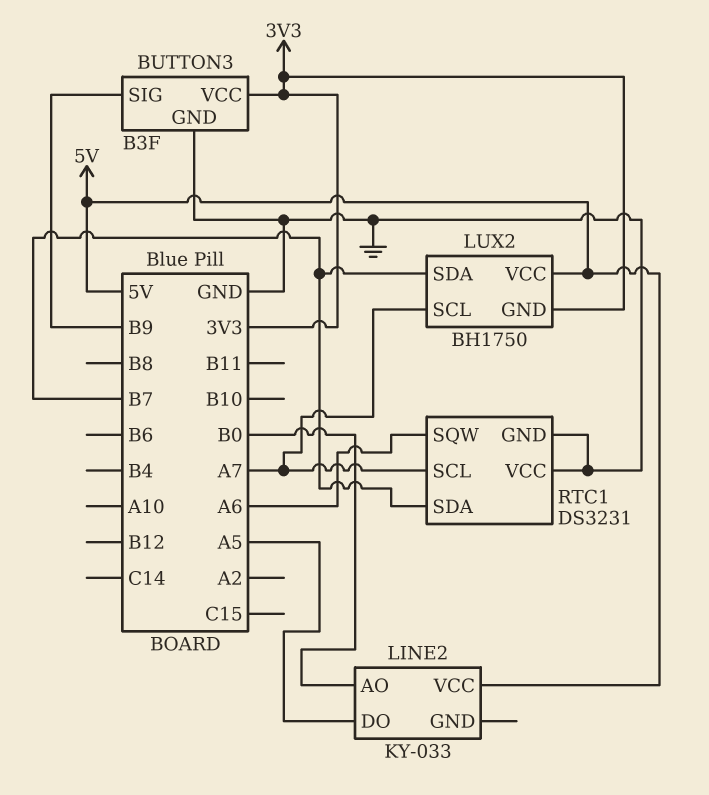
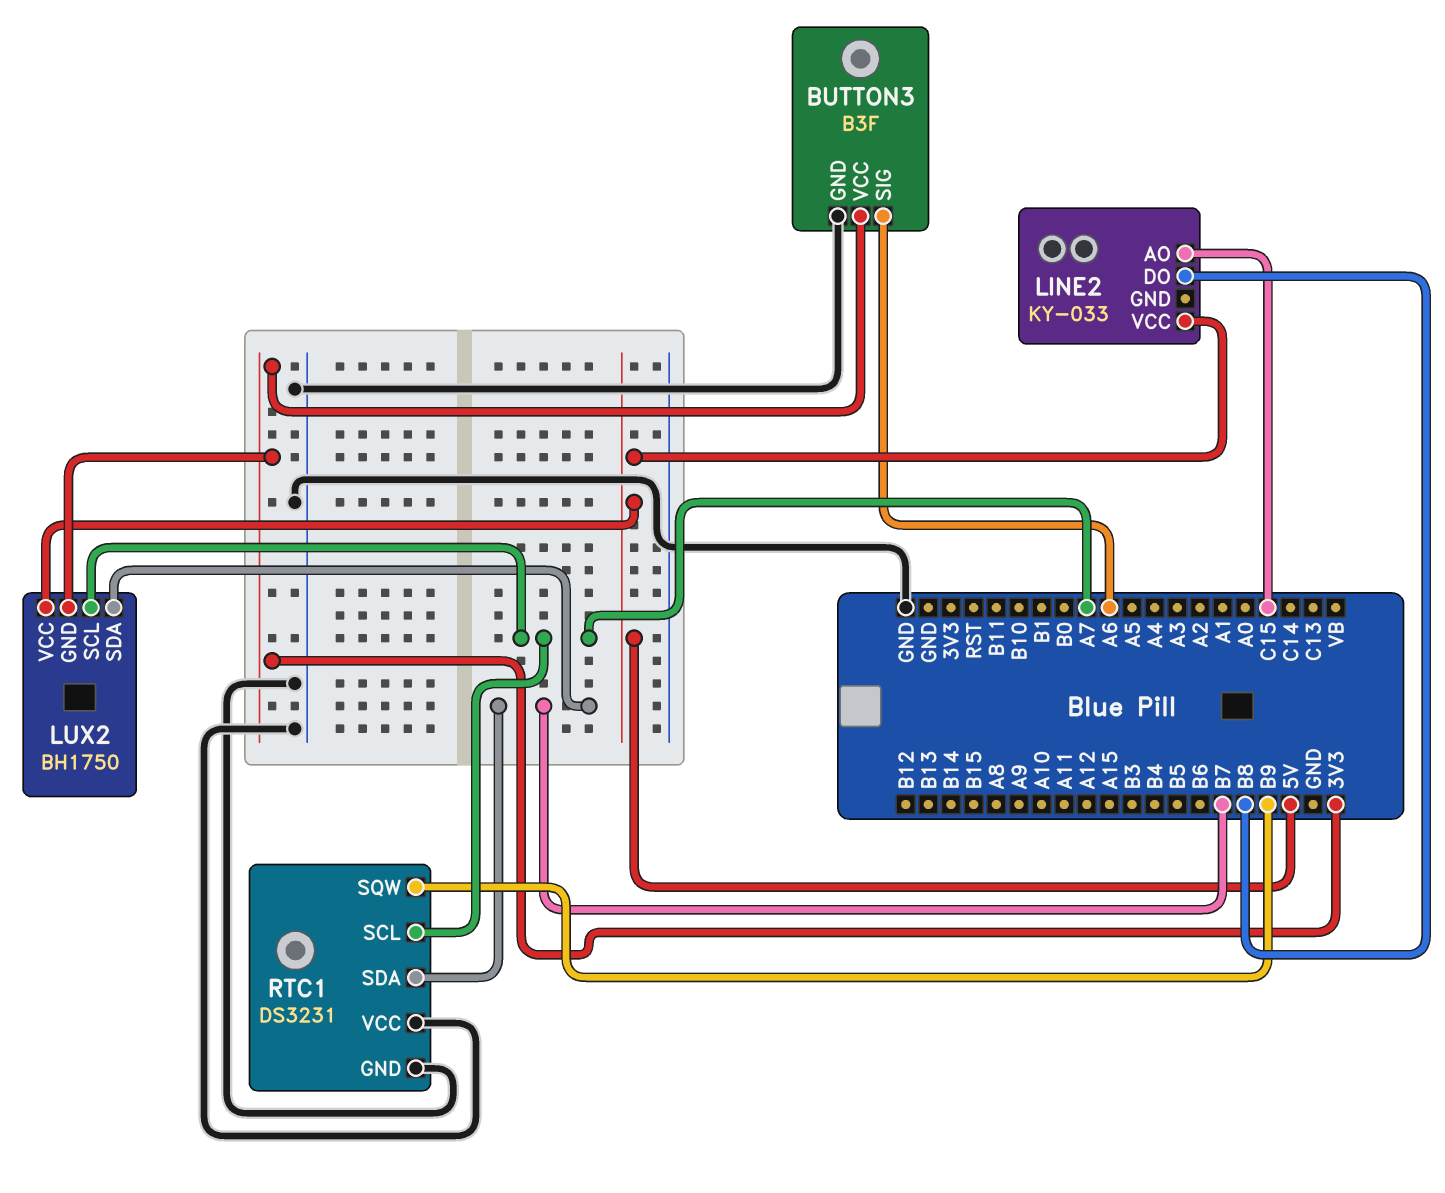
BUTTON3 pin SIG: B9 -> A6
LINE2 pin AO: B0 -> C15
LINE2 pin DO: A5 -> B8
RTC1 pin SQW: A6 -> B9

